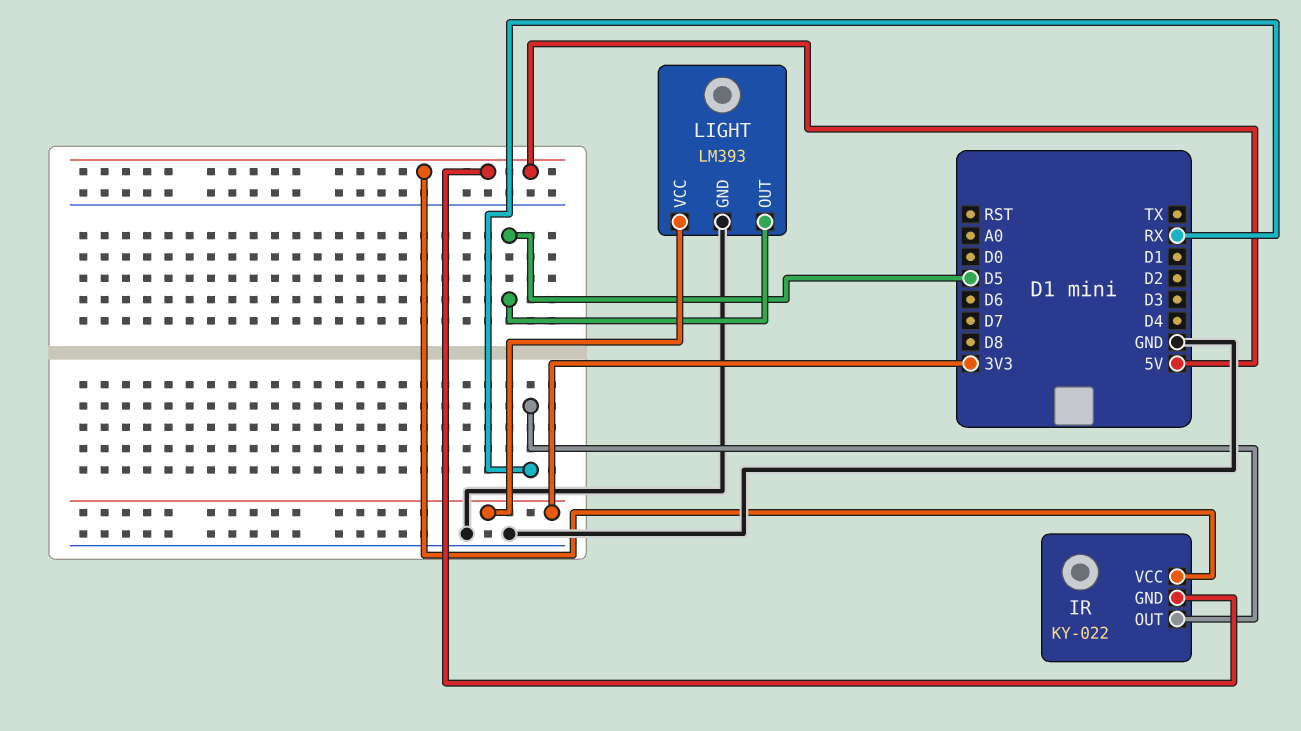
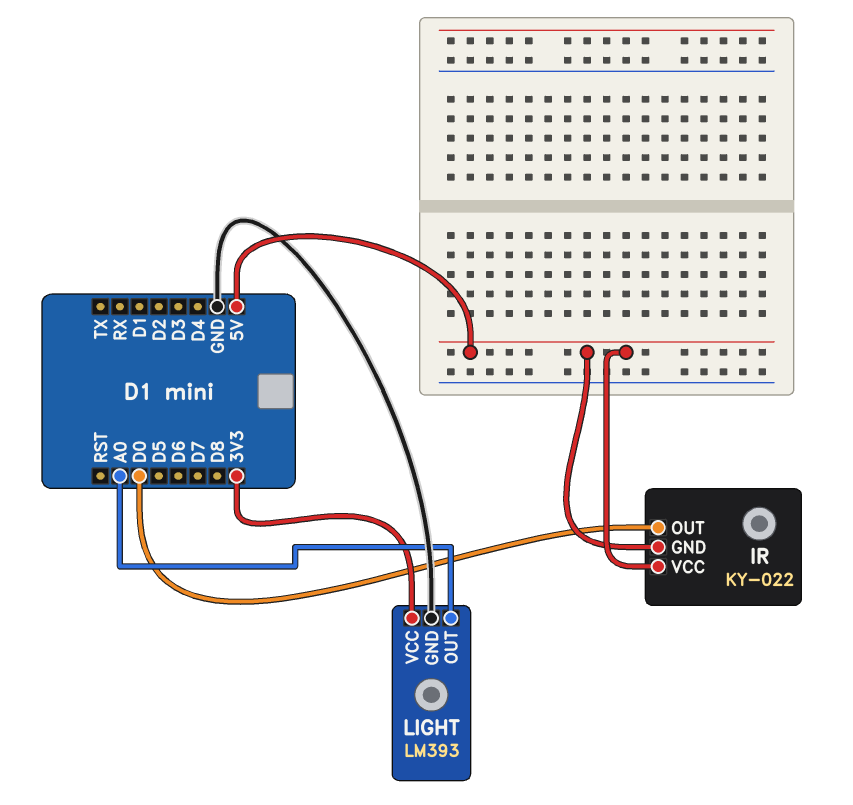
IR pin OUT: RX -> D0
LIGHT pin OUT: D5 -> A0

